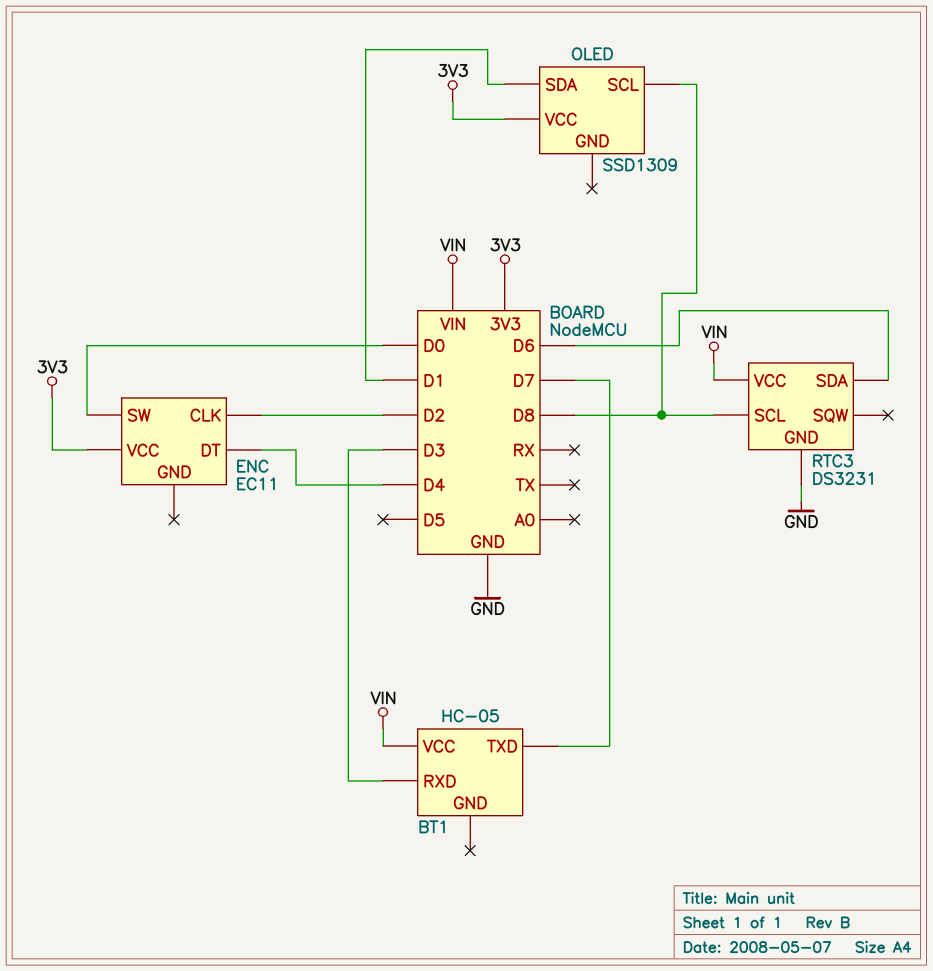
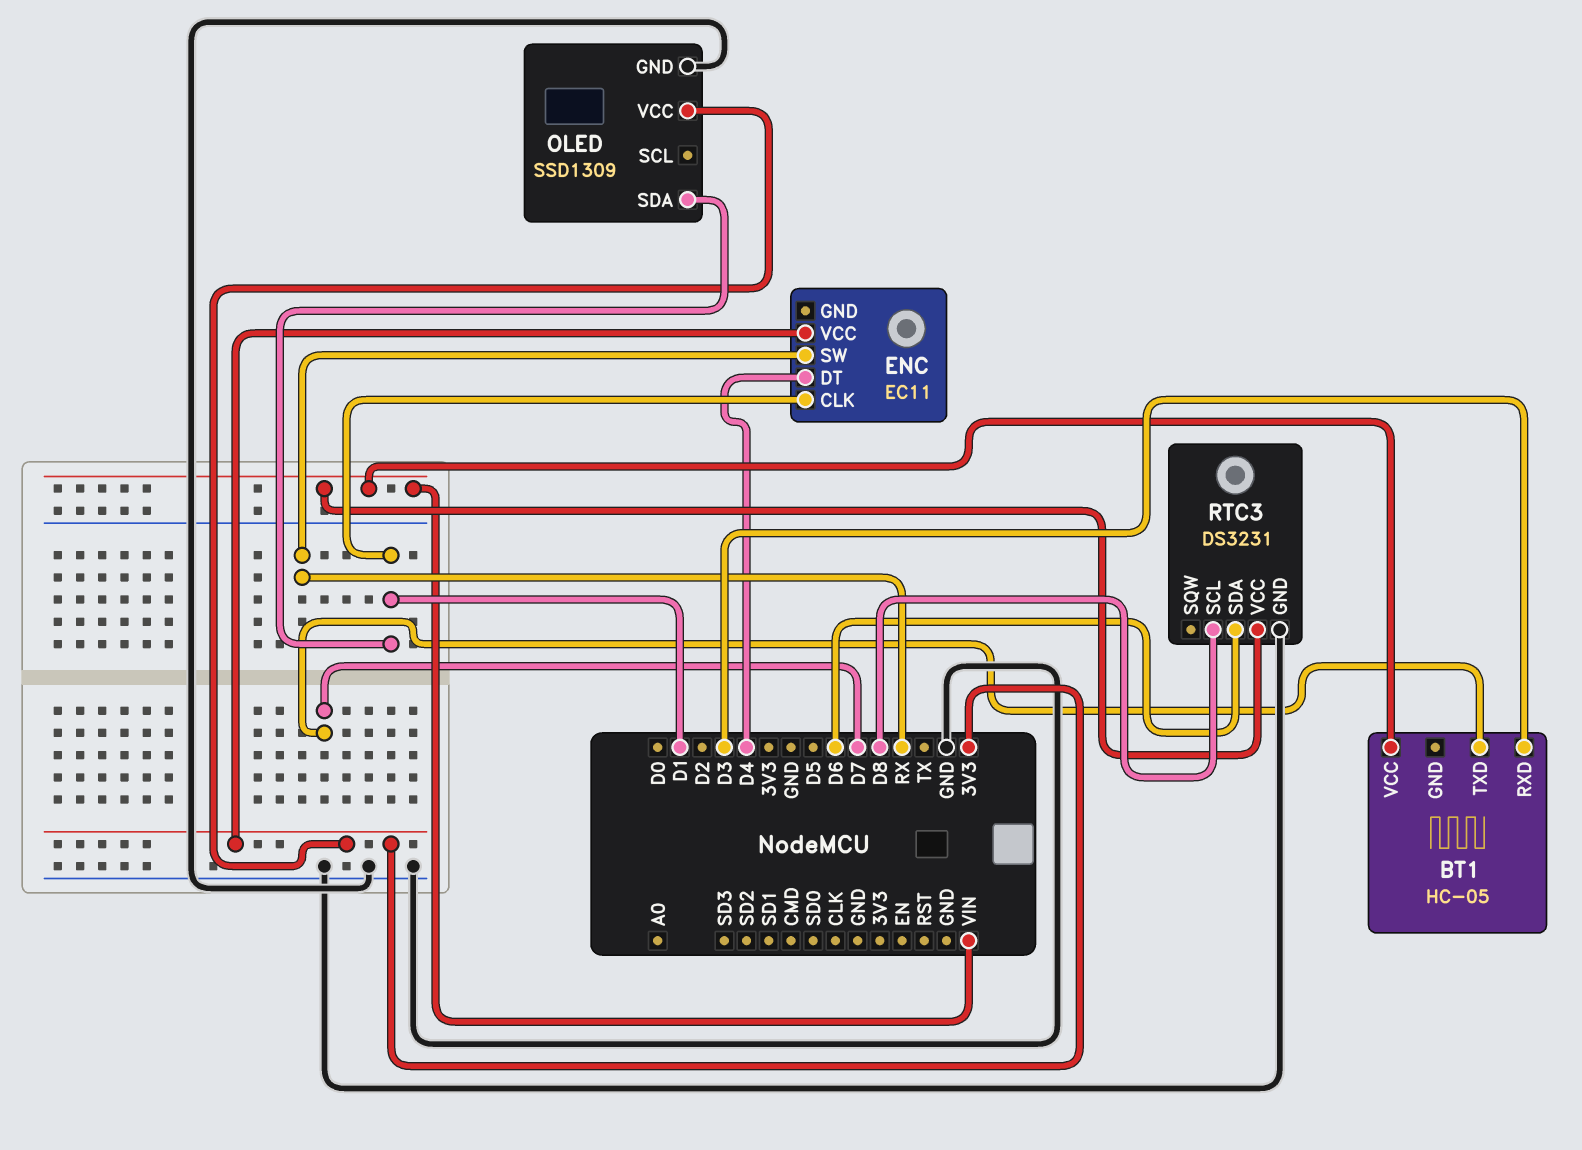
ENC pin CLK: D2 -> D1
ENC pin SW: D0 -> RX
OLED pin GND: none -> GND
OLED pin SCL: D8 -> none

